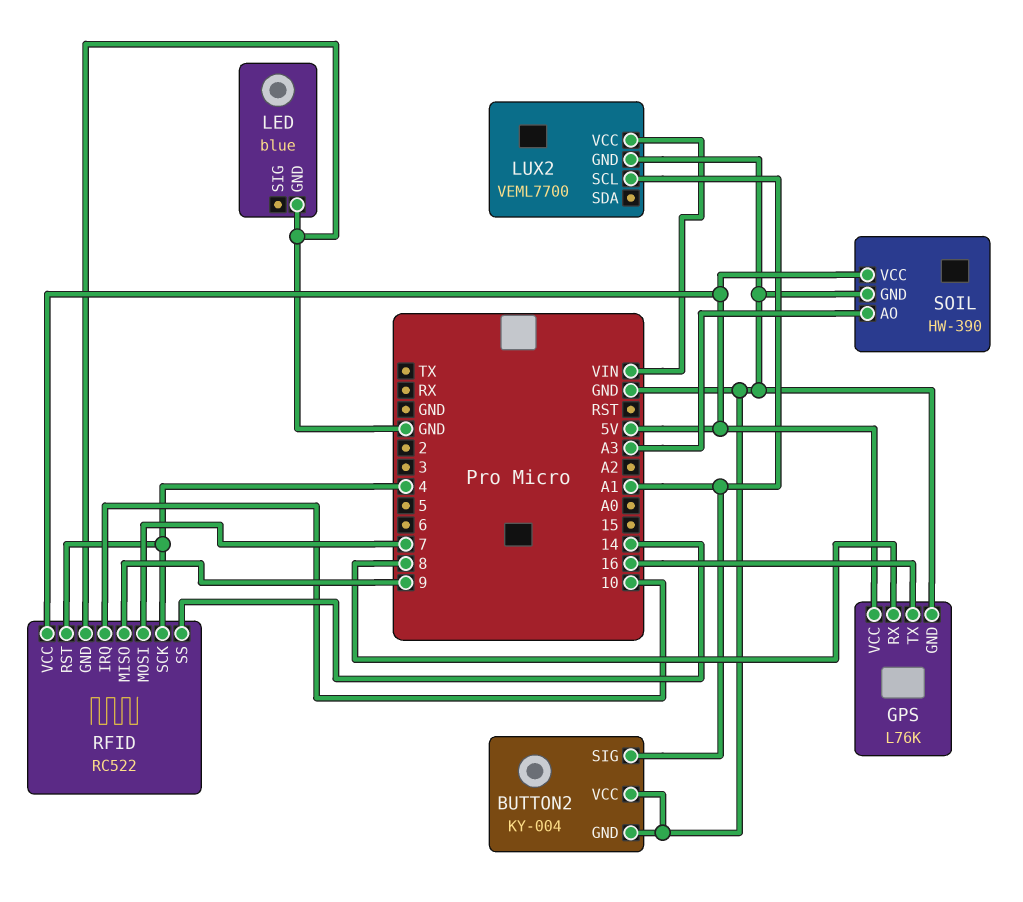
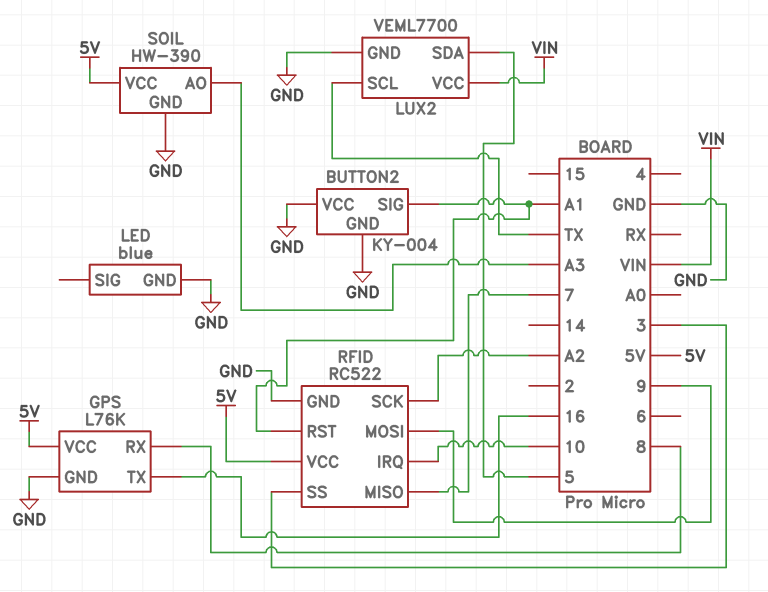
LUX2 pin SCL: A1 -> TX
LUX2 pin SDA: none -> 5
RFID pin MISO: 9 -> 7
RFID pin MOSI: 7 -> 9
RFID pin RST: 4 -> A1
RFID pin SCK: 4 -> A2
RFID pin SS: 14 -> 3

